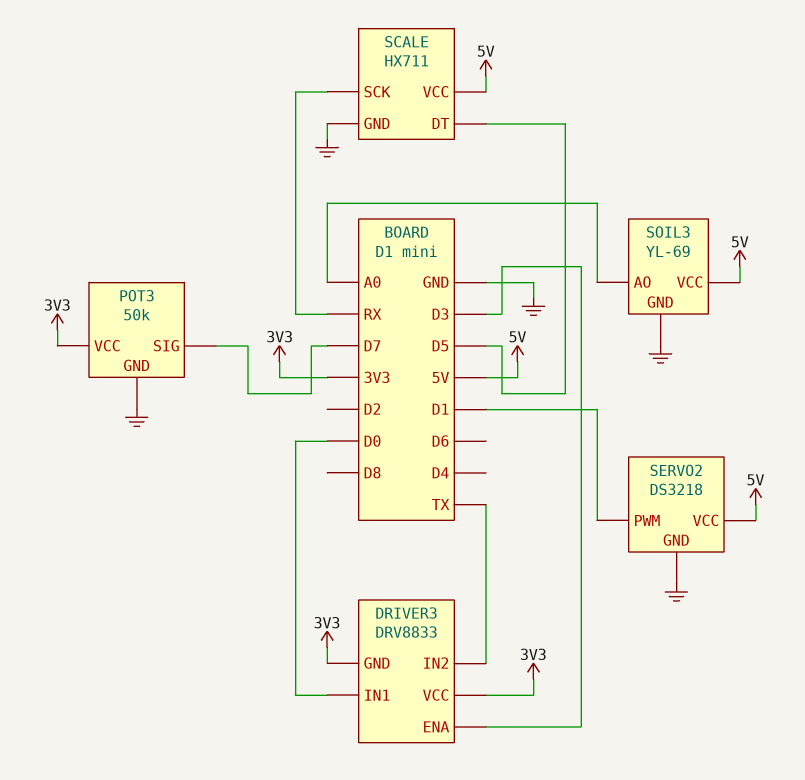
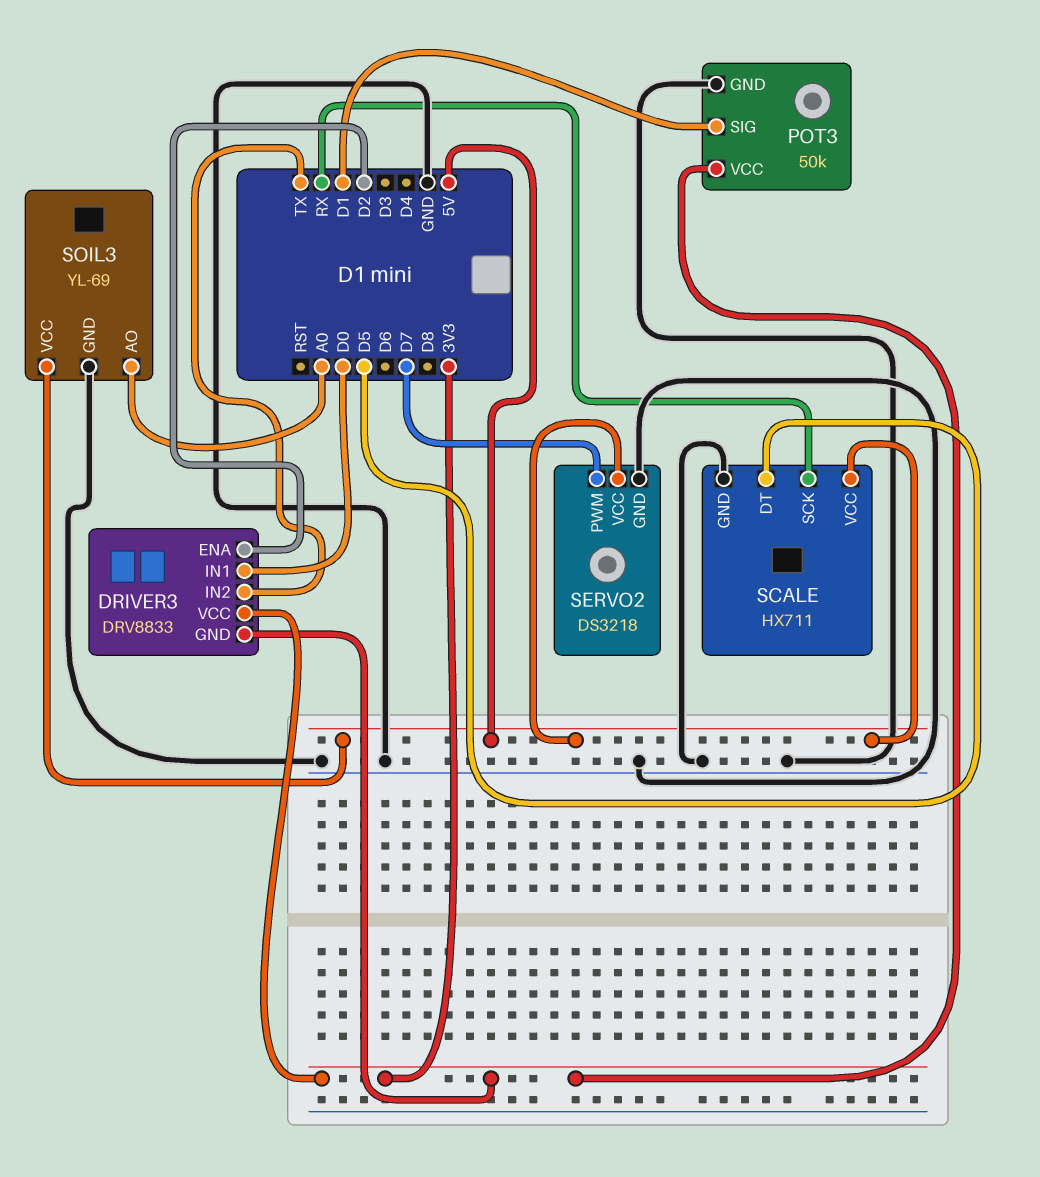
DRIVER3 pin ENA: D3 -> D2
POT3 pin SIG: D7 -> D1
SERVO2 pin PWM: D1 -> D7

